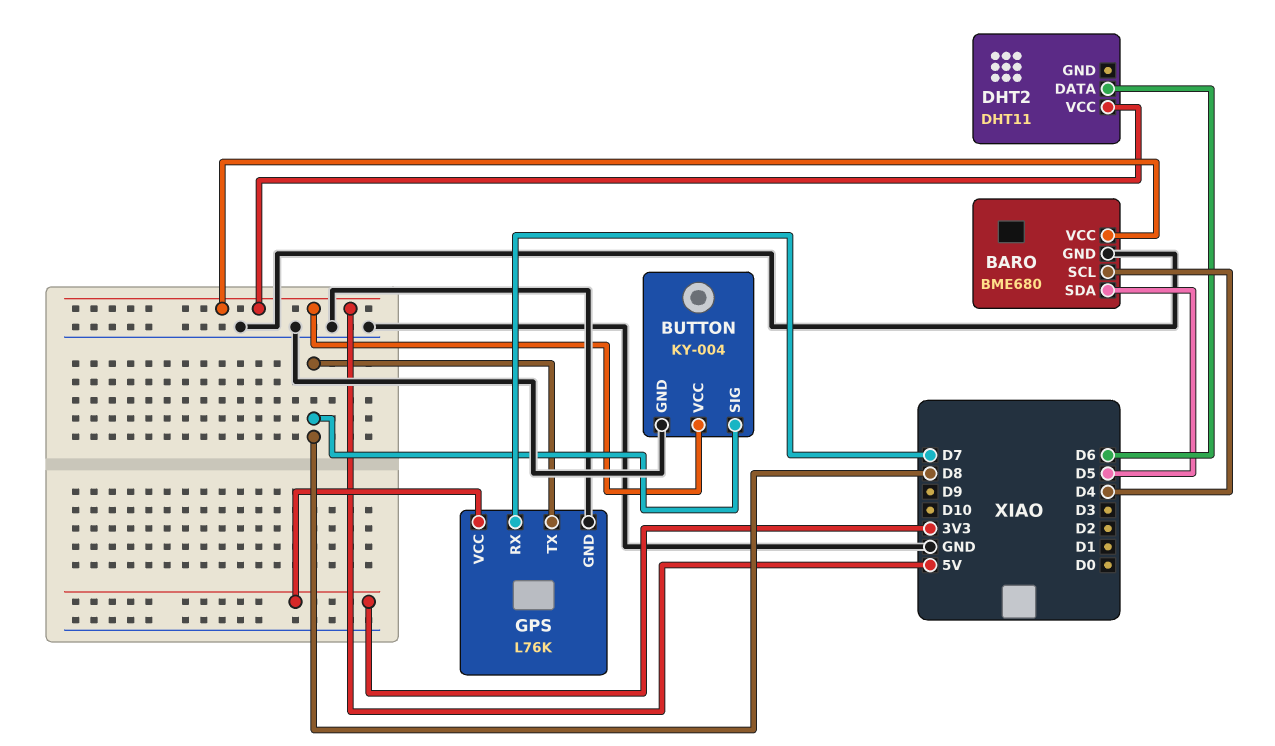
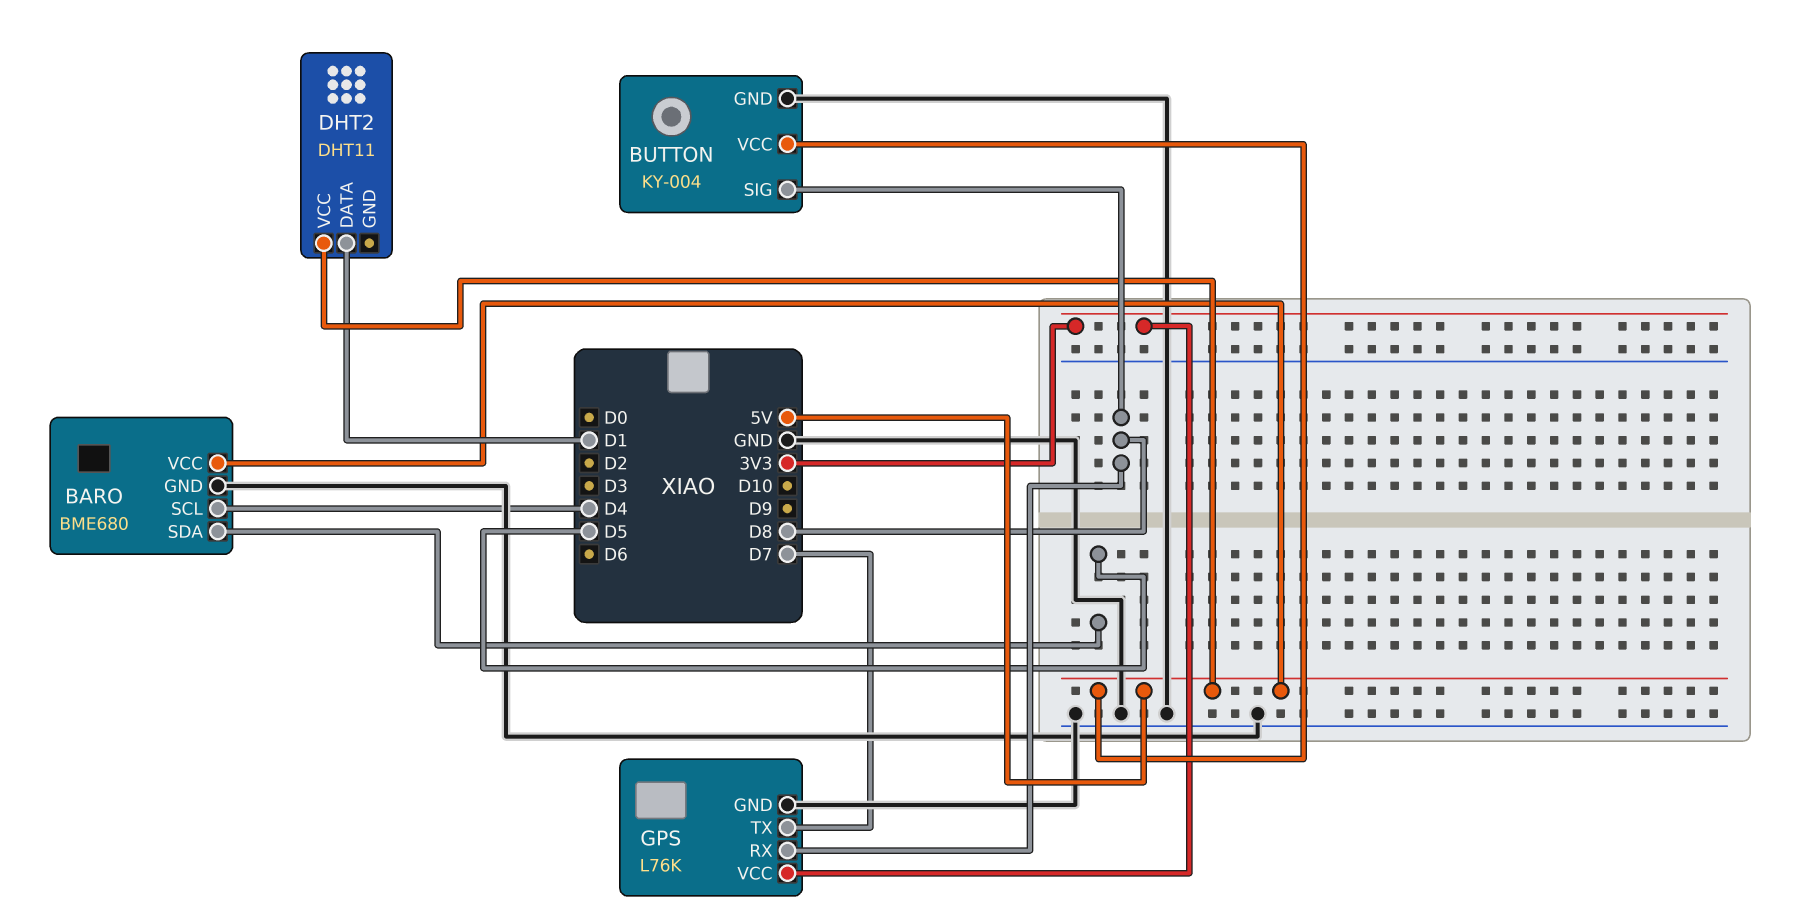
DHT2 pin DATA: D6 -> D1
GPS pin RX: D7 -> D8
GPS pin TX: D8 -> D7

